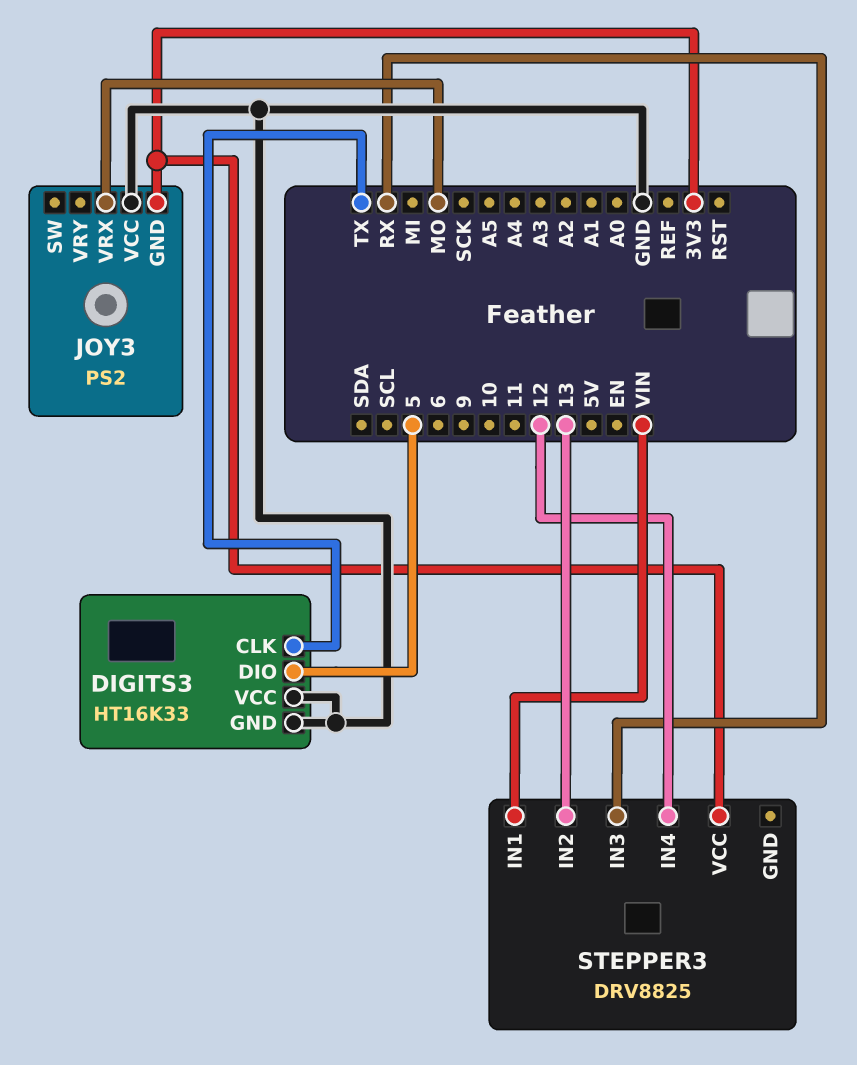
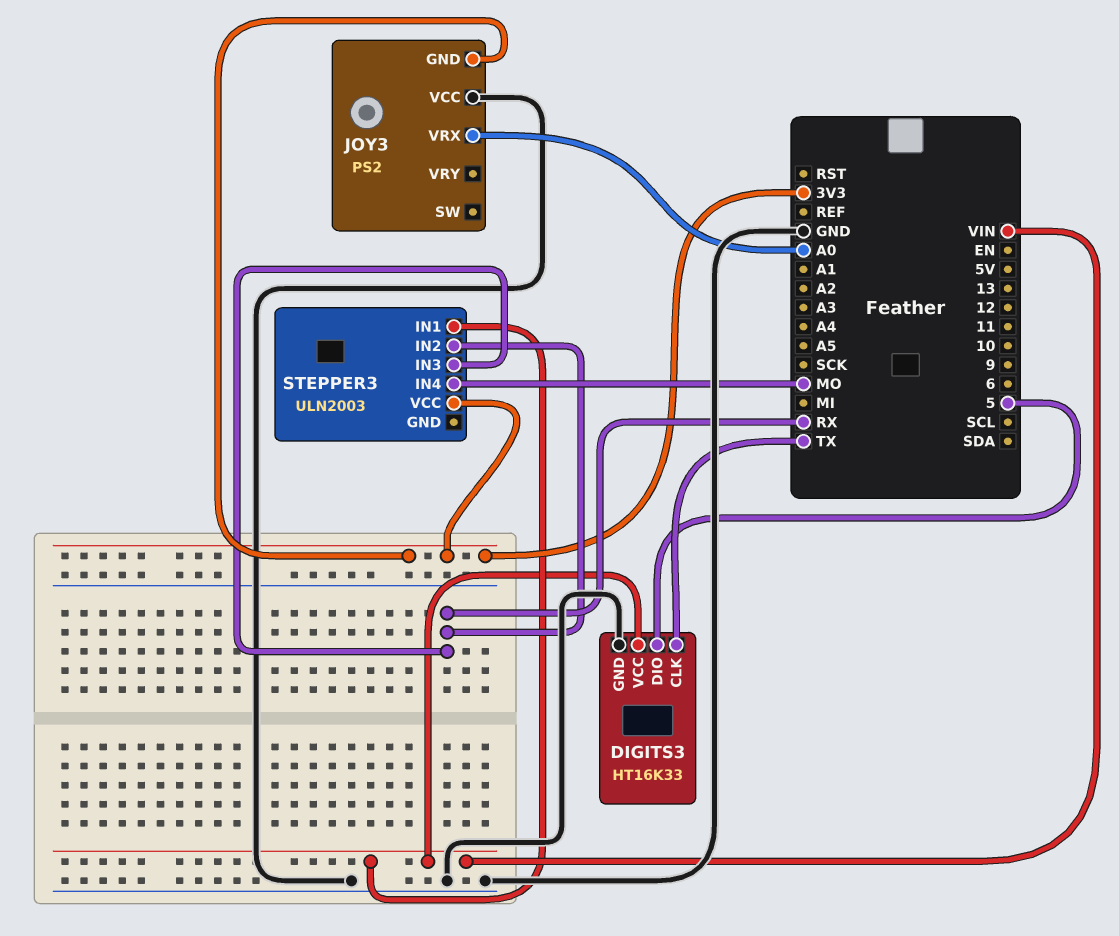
DIGITS3 pin VCC: GND -> VIN
JOY3 pin VRX: MO -> A0
STEPPER3: DRV8825 -> ULN2003
STEPPER3 pin IN2: 13 -> RX
STEPPER3 pin IN4: 12 -> MO

